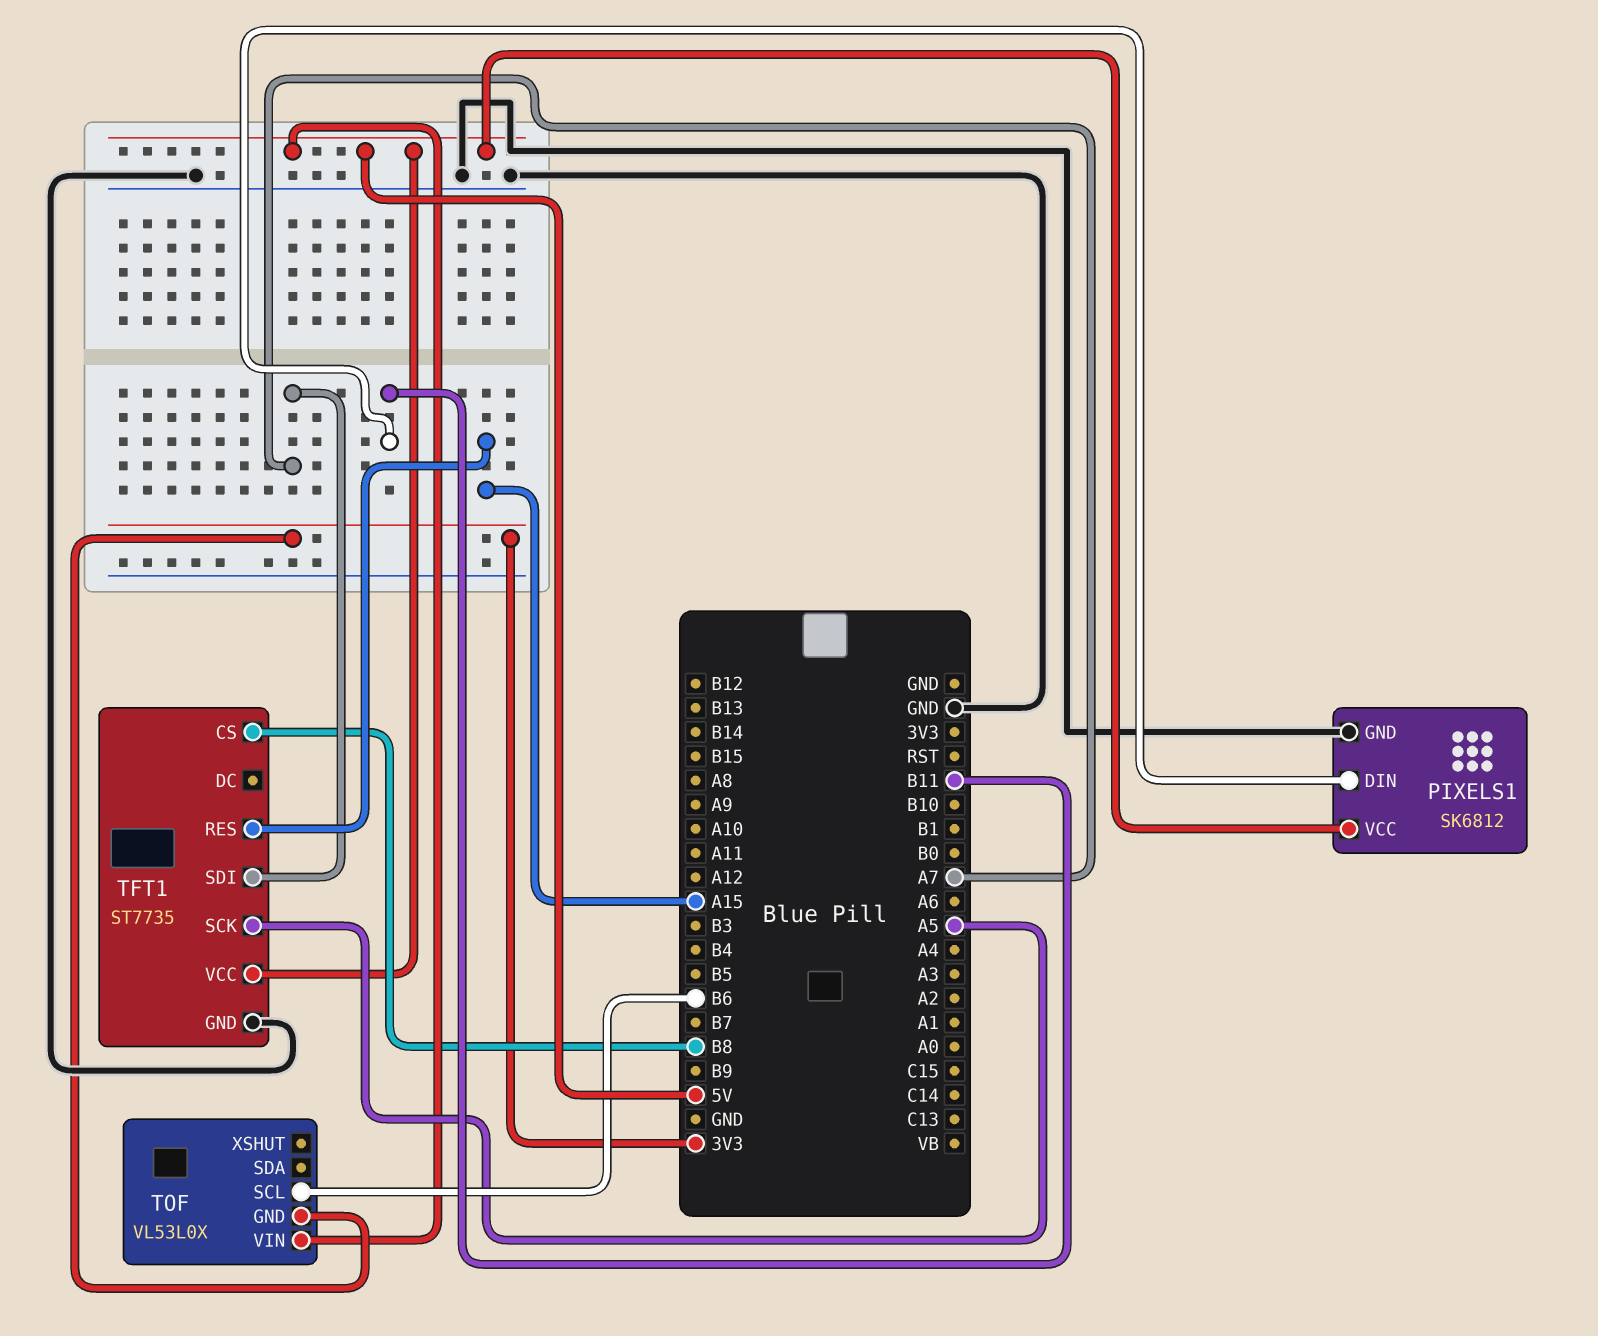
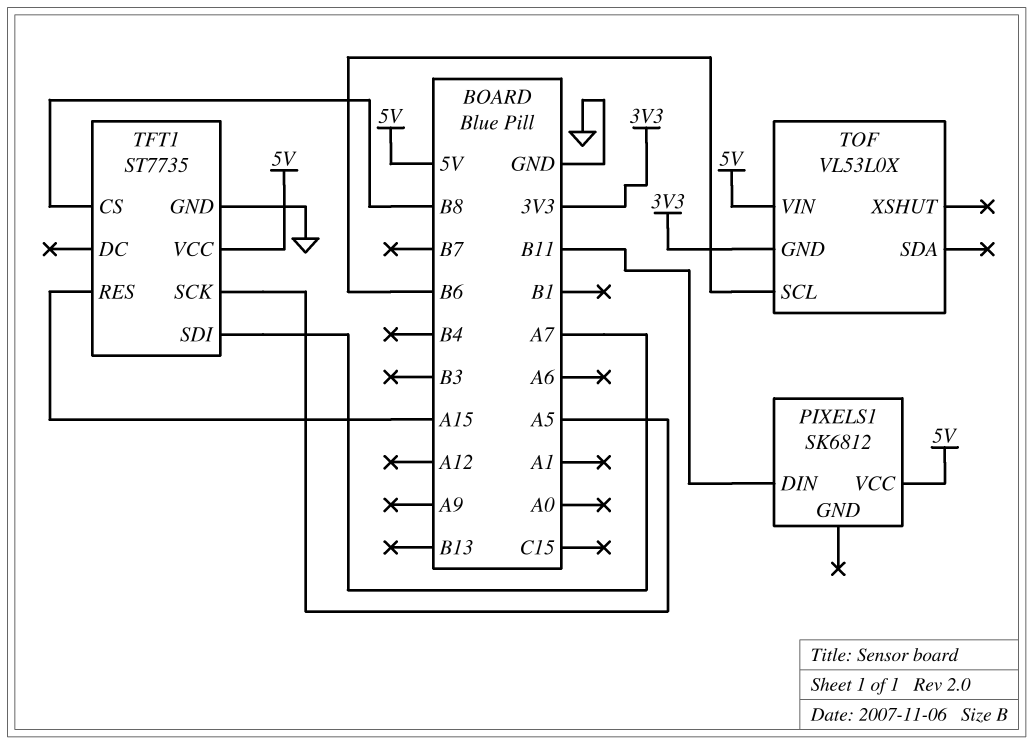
PIXELS1 pin GND: GND -> none

